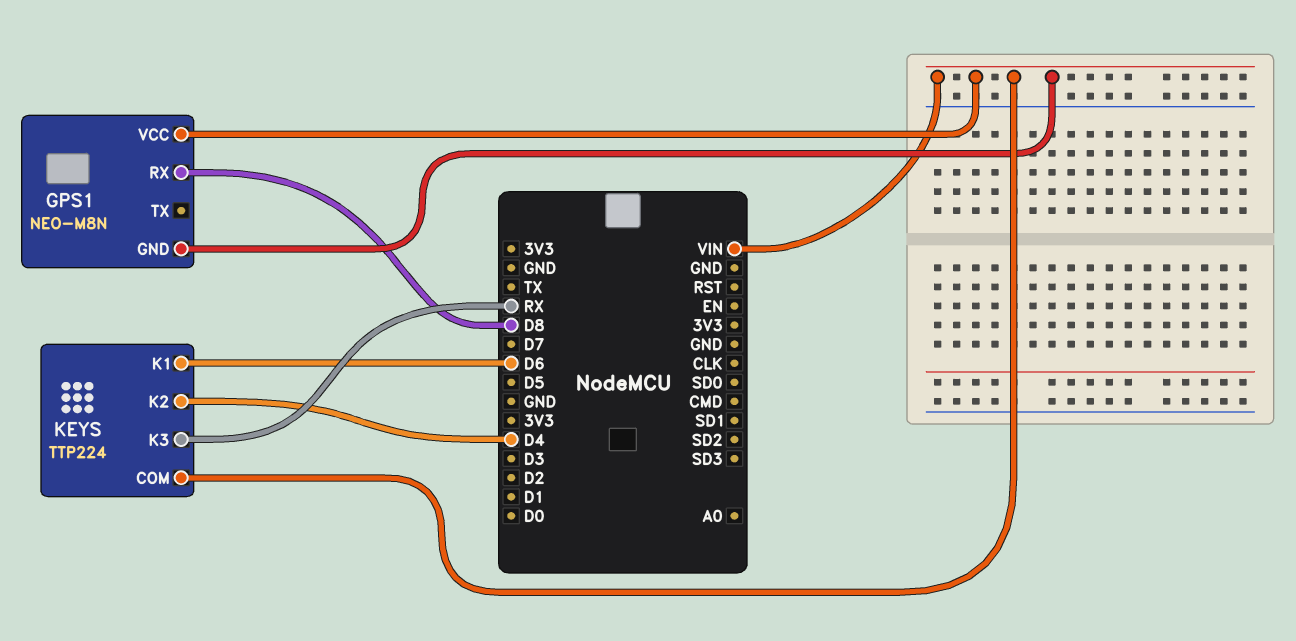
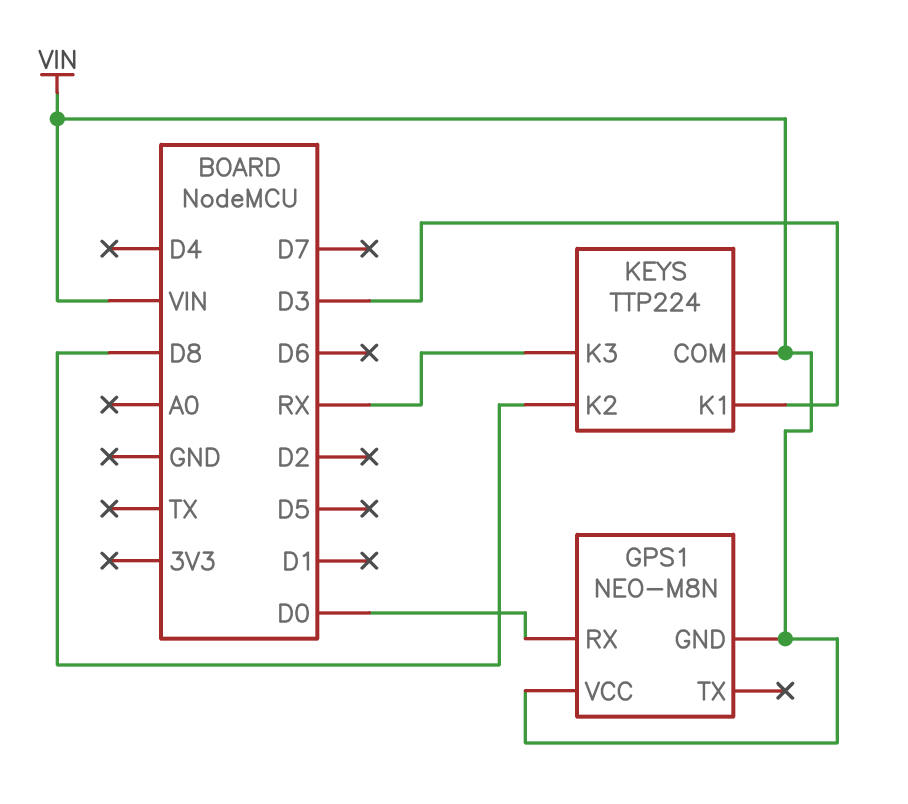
GPS1 pin RX: D8 -> D0
KEYS pin K1: D6 -> D3
KEYS pin K2: D4 -> D8

